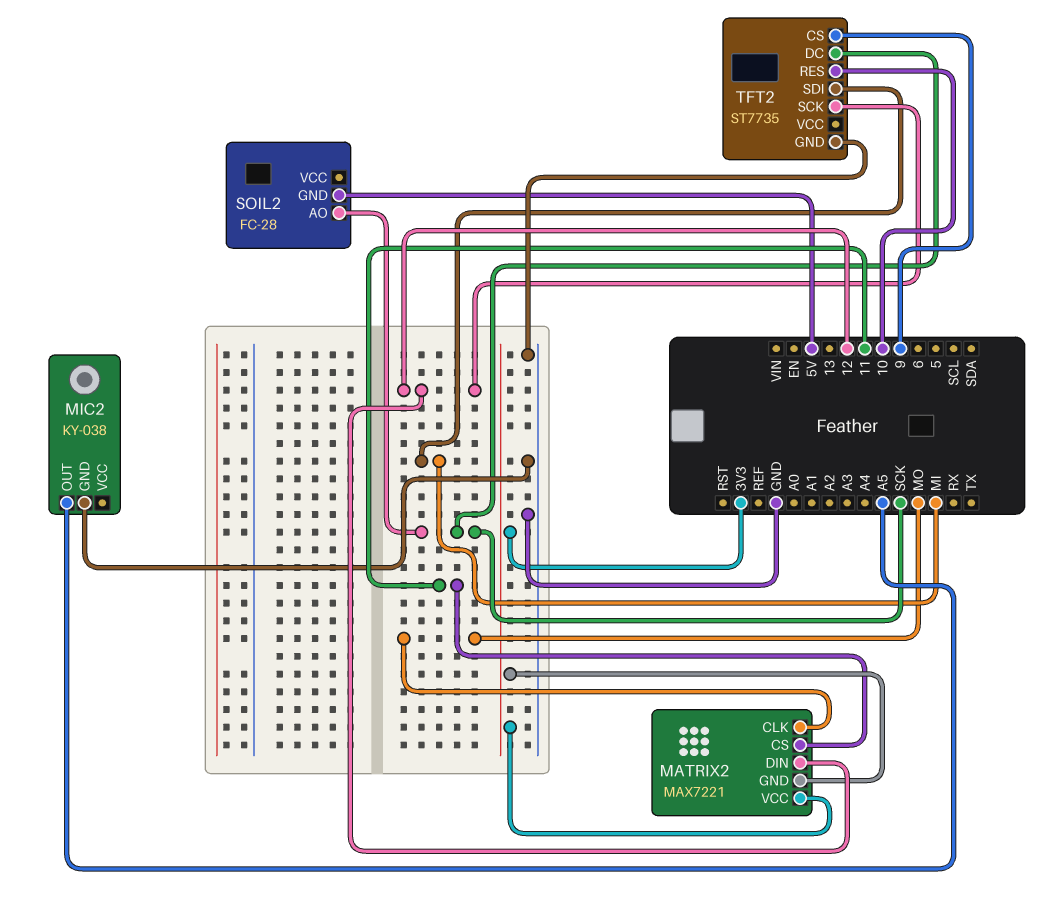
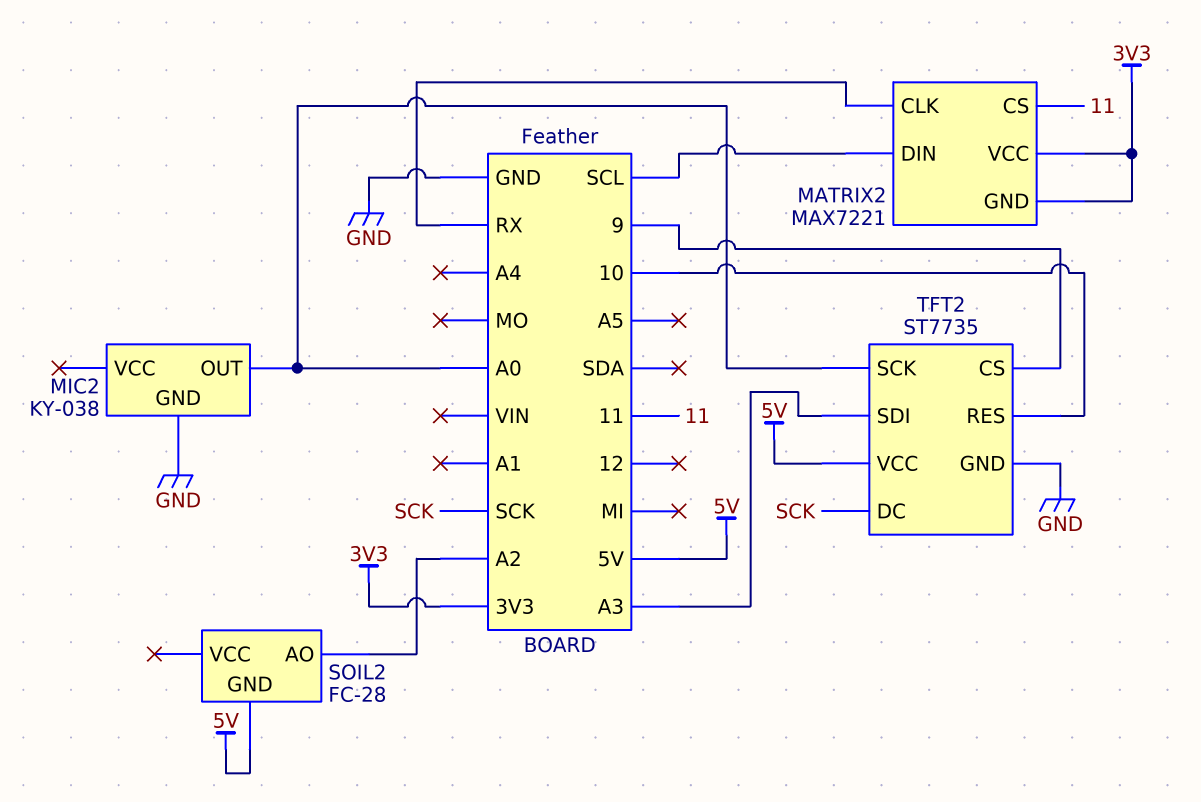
MATRIX2 pin CLK: MO -> RX
MATRIX2 pin DIN: 12 -> SCL
MIC2 pin OUT: A5 -> A0
SOIL2 pin AO: SCK -> A2
TFT2 pin SCK: 12 -> A0
TFT2 pin SDI: MI -> A3
TFT2 pin VCC: none -> 5V

